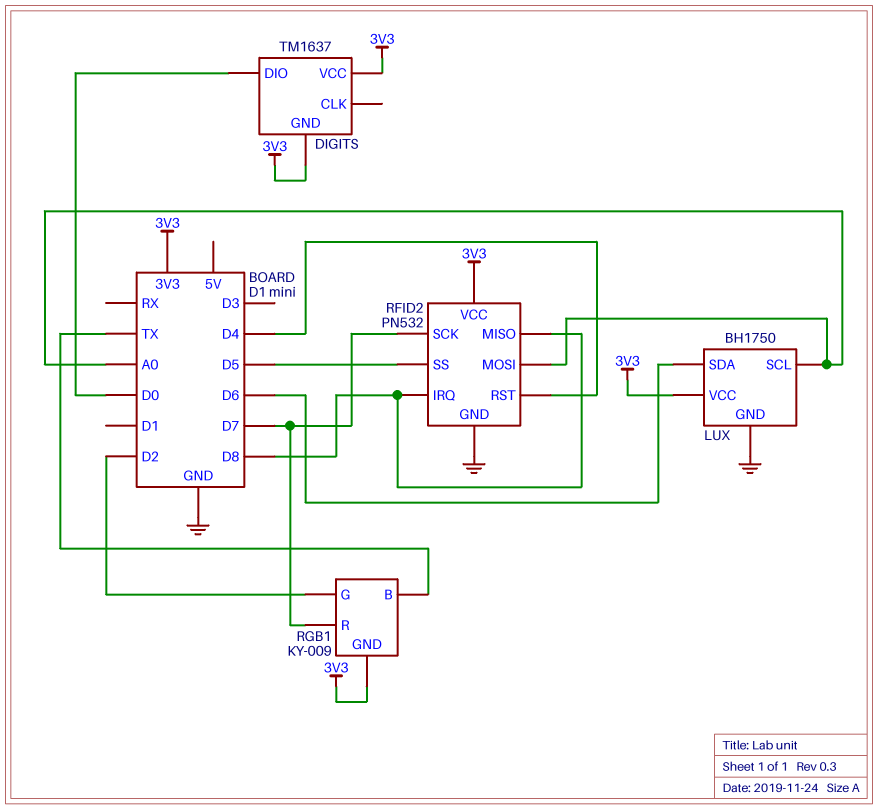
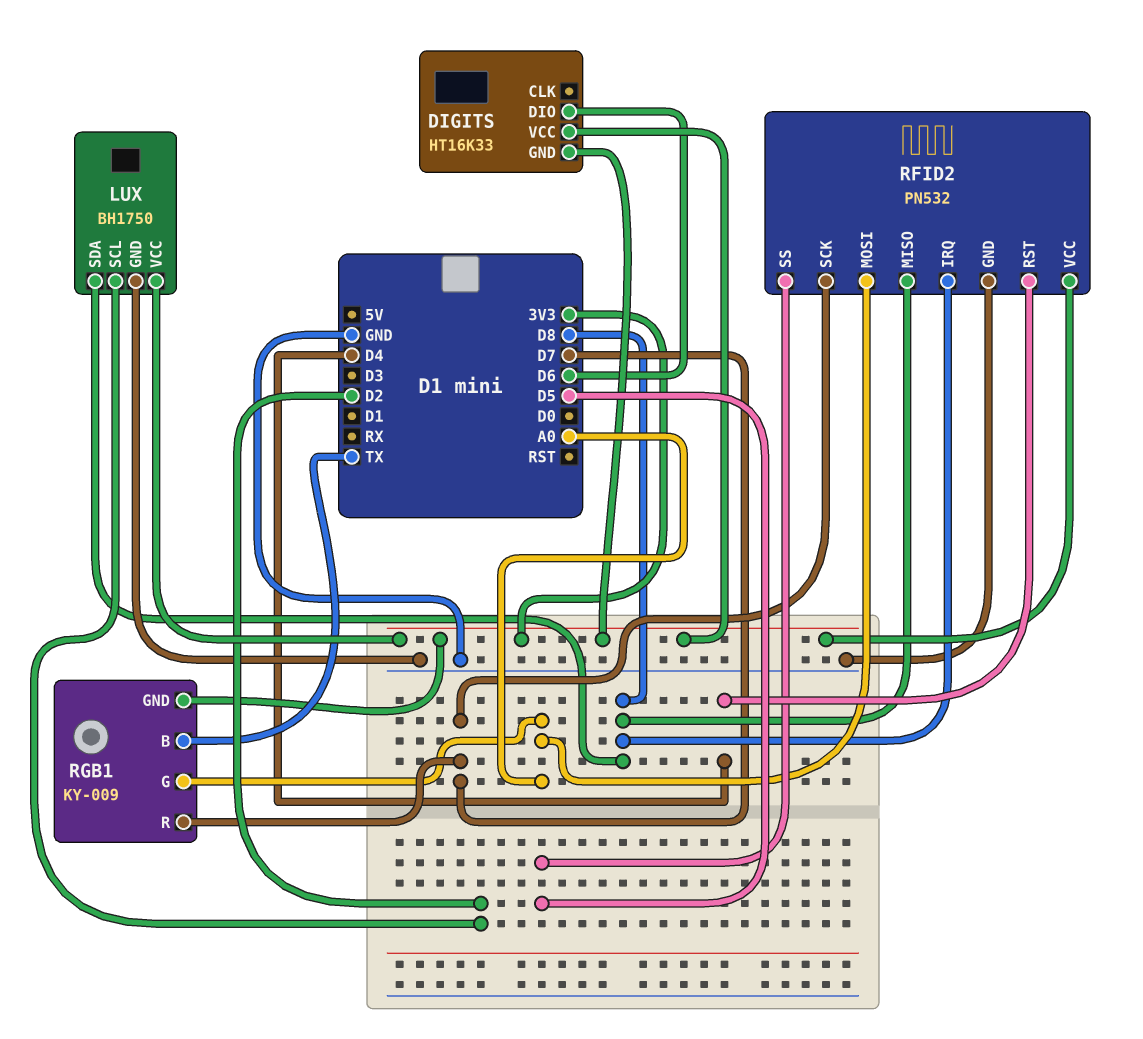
DIGITS: TM1637 -> HT16K33
DIGITS pin DIO: D0 -> D6
LUX pin SCL: A0 -> D2
LUX pin SDA: D6 -> D8
RGB1 pin G: D2 -> A0

